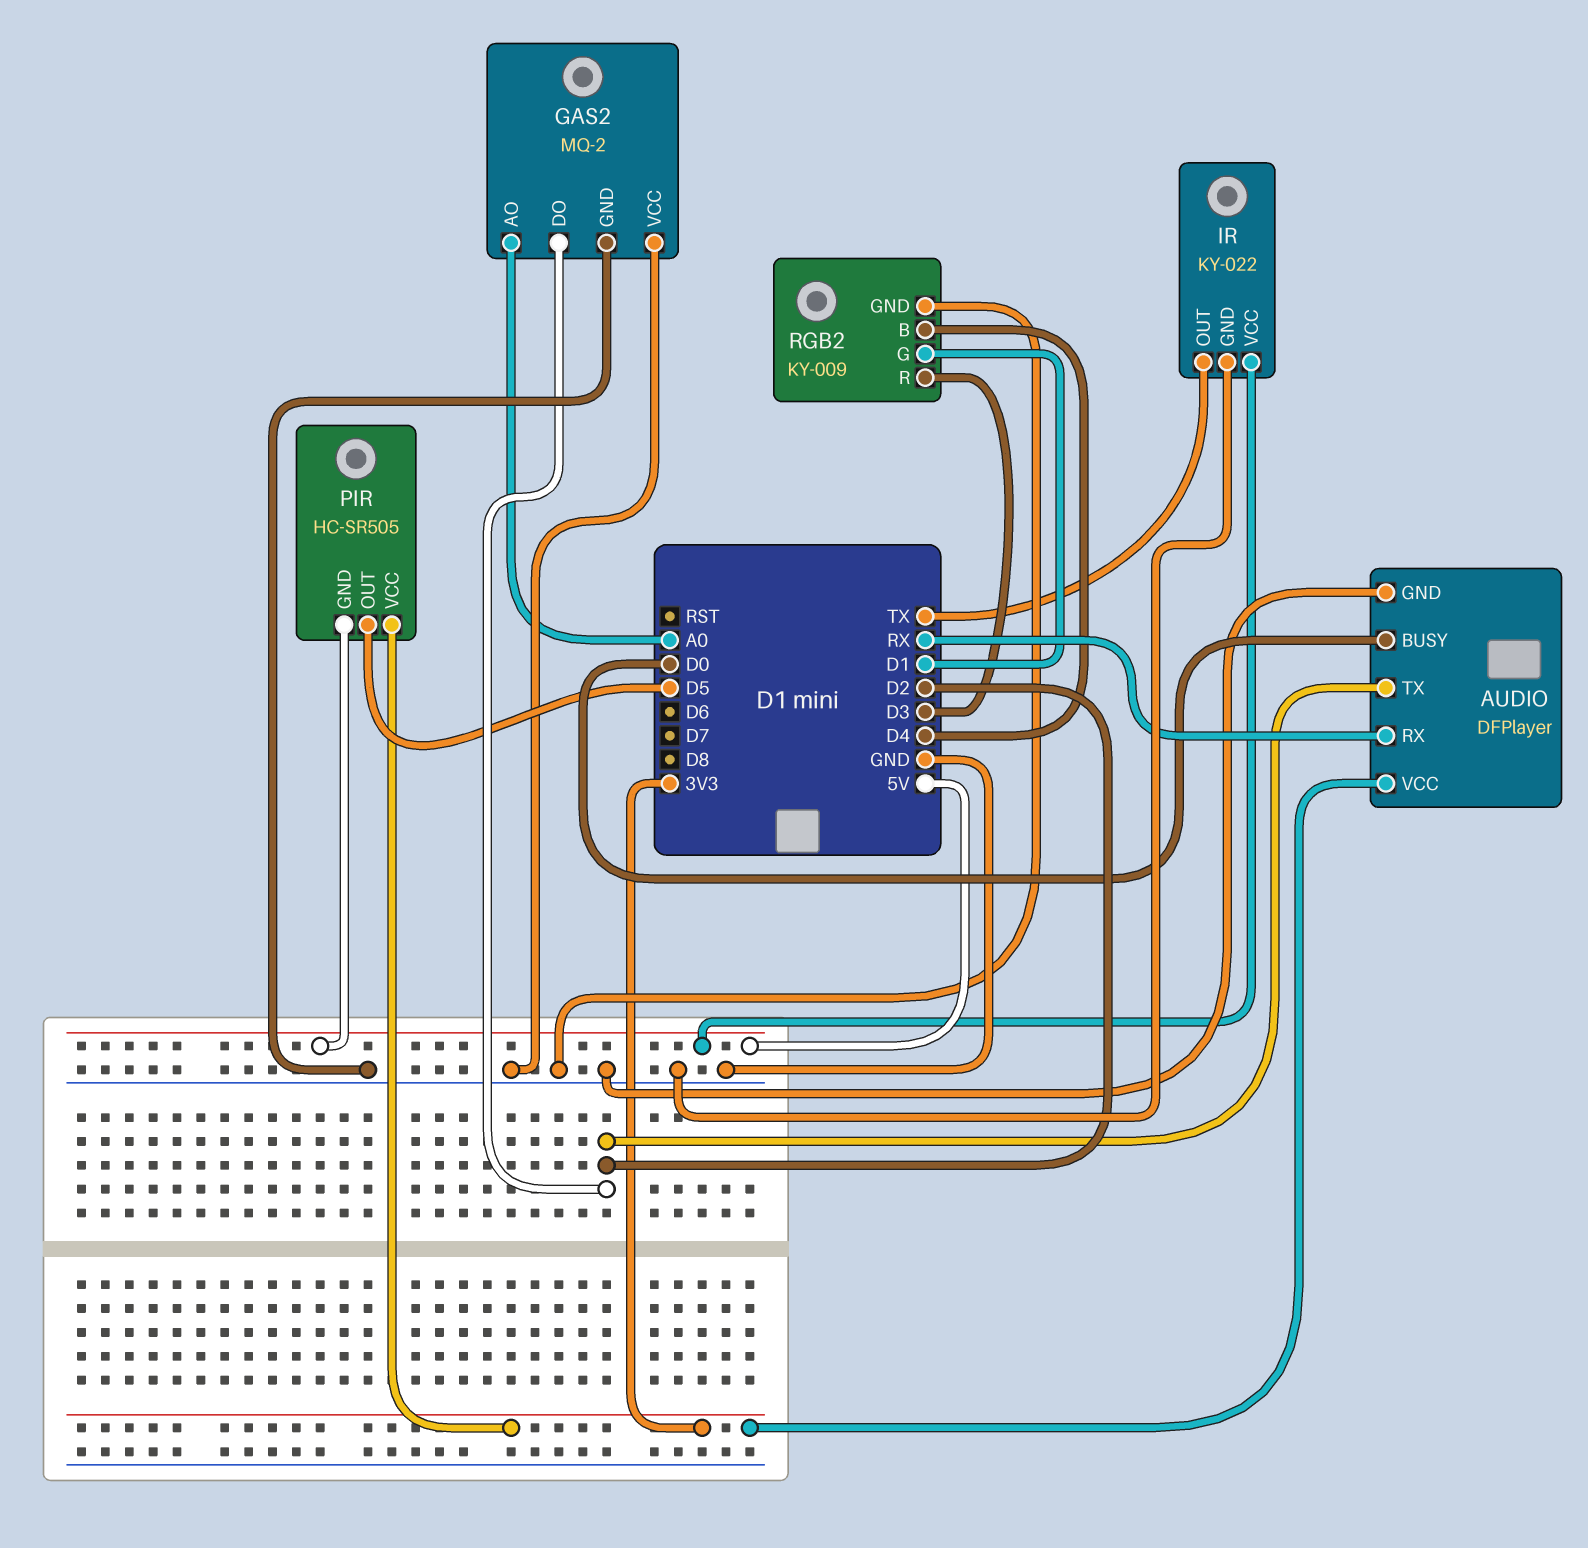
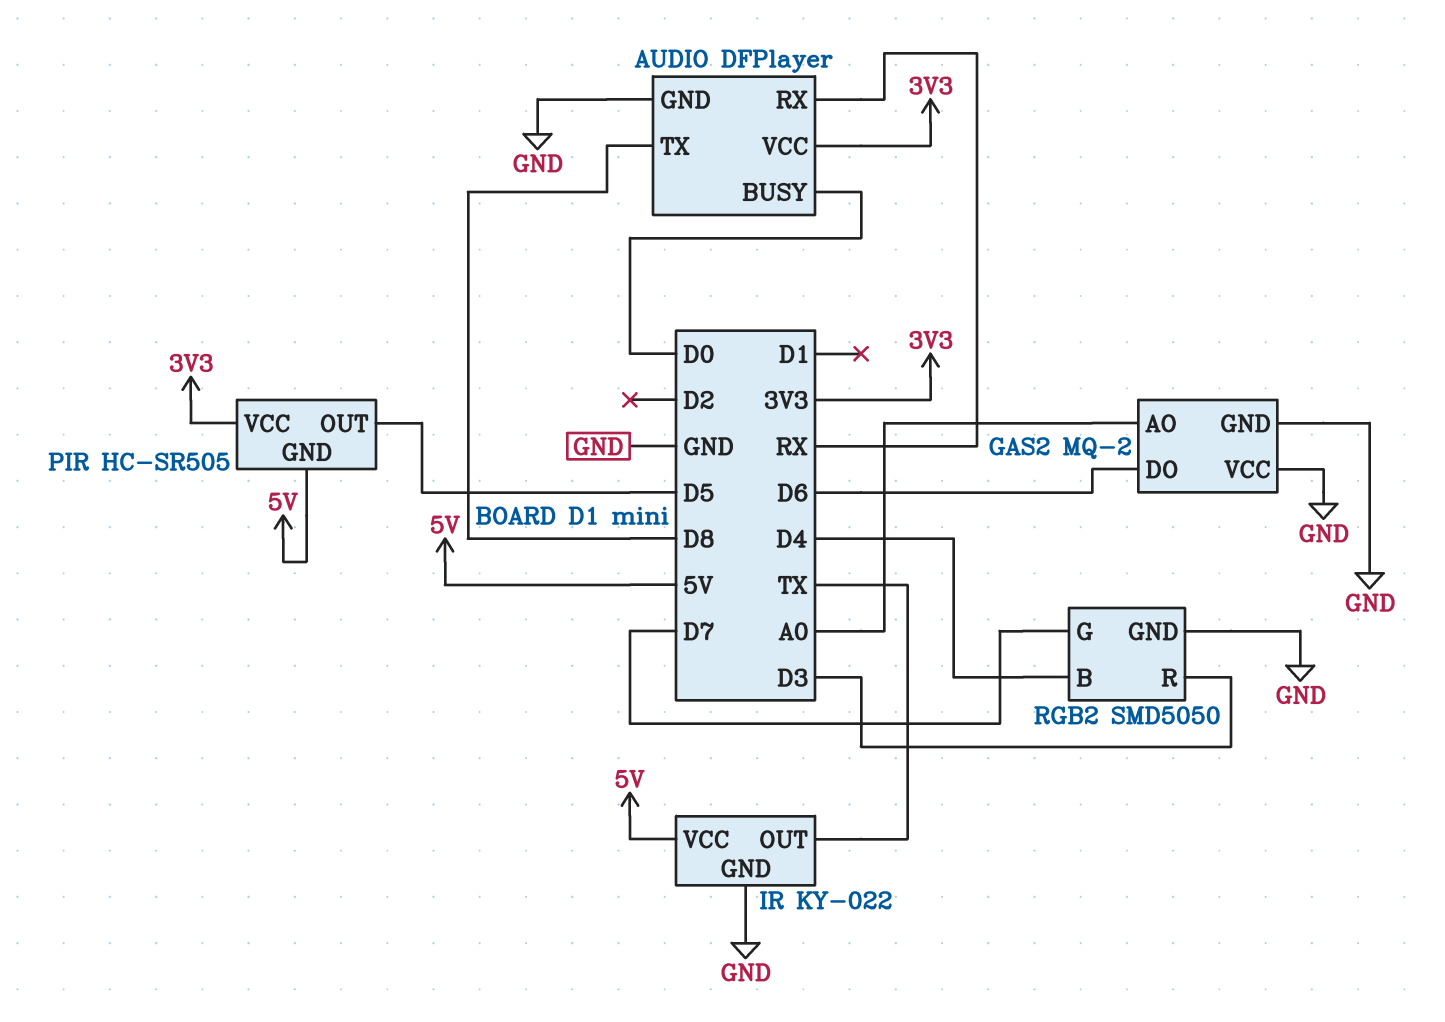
AUDIO pin TX: D2 -> D8
GAS2 pin DO: D2 -> D6
RGB2: KY-009 -> SMD5050
RGB2 pin G: D1 -> D7

